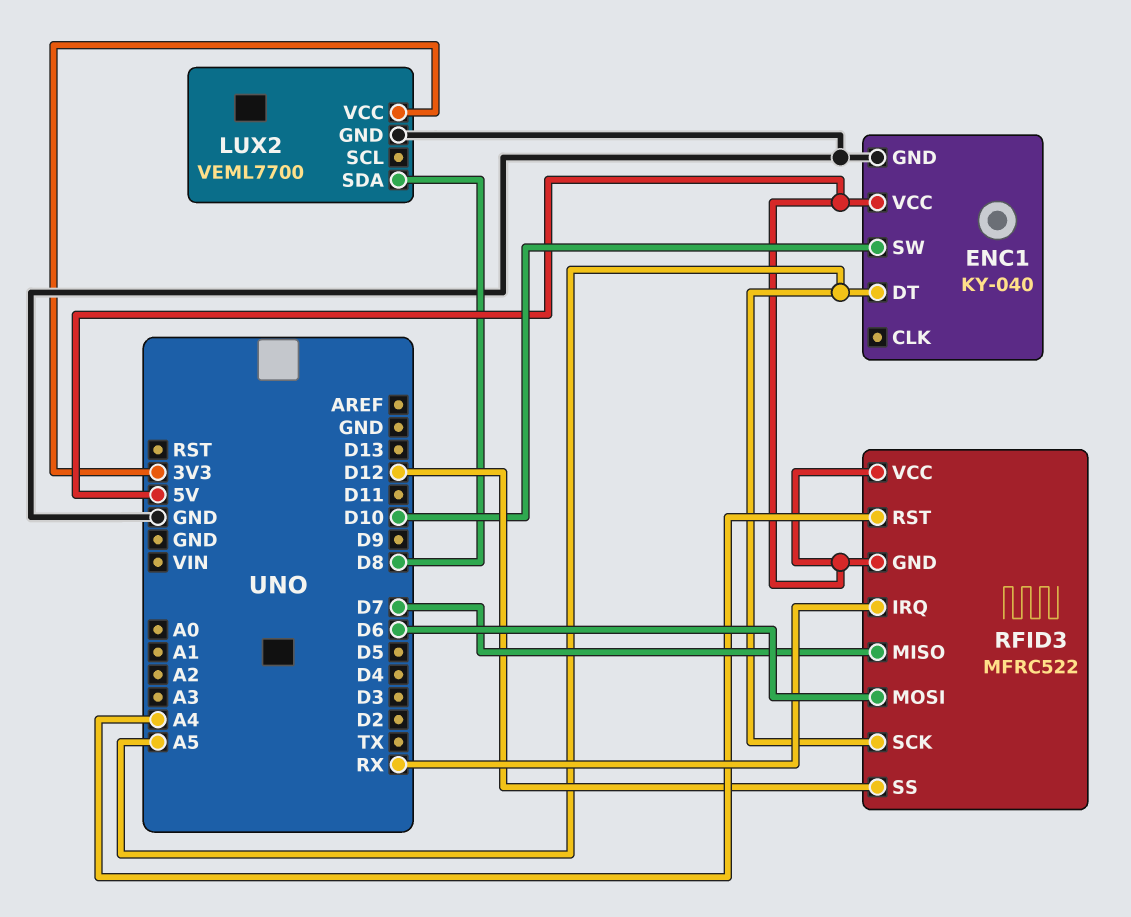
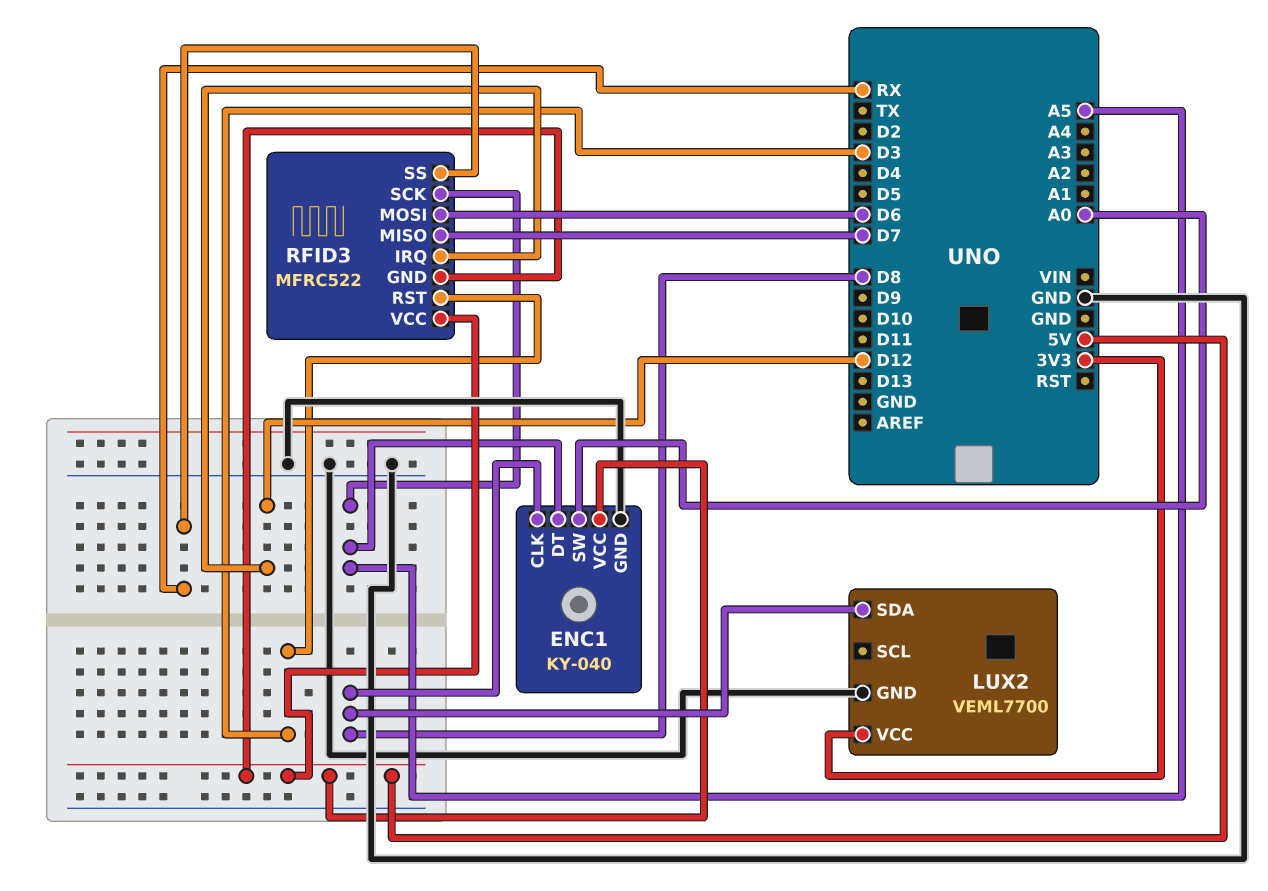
ENC1 pin CLK: none -> D8
ENC1 pin SW: D10 -> A0
RFID3 pin IRQ: RX -> D12
RFID3 pin RST: A4 -> D3
RFID3 pin SS: D12 -> RX

